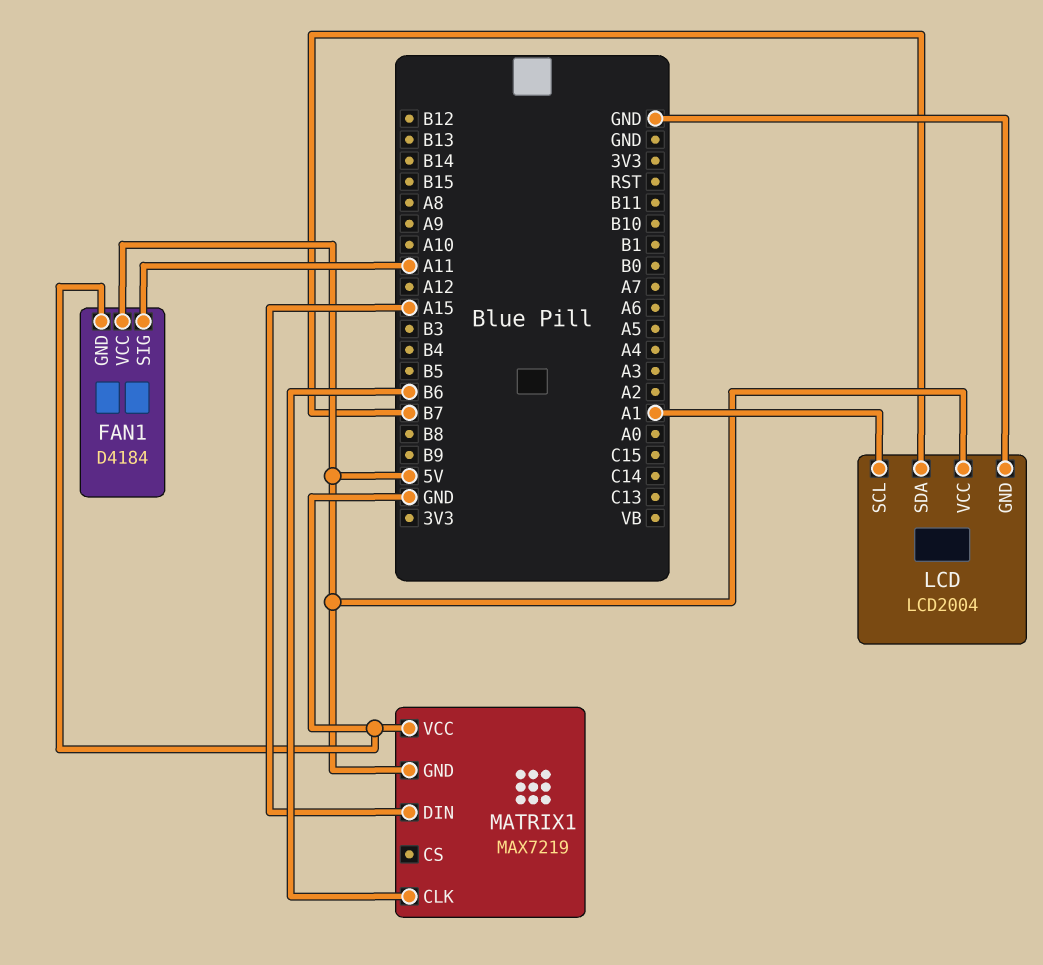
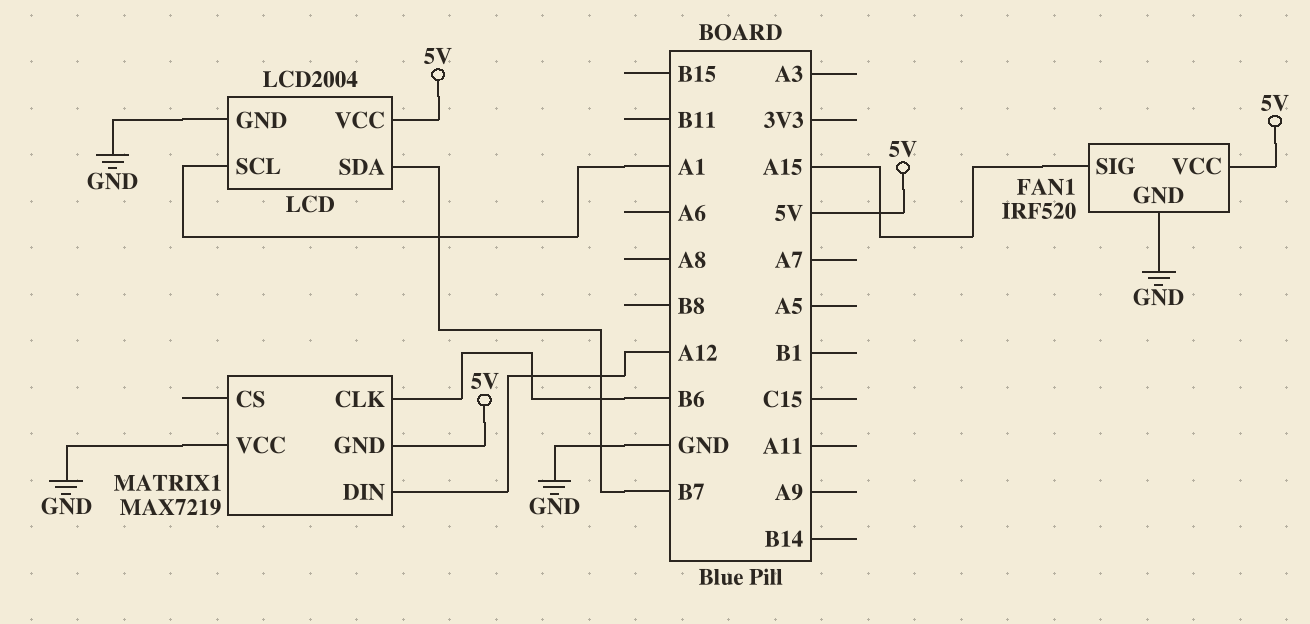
FAN1: D4184 -> IRF520
FAN1 pin SIG: A11 -> A15
MATRIX1 pin DIN: A15 -> A12

